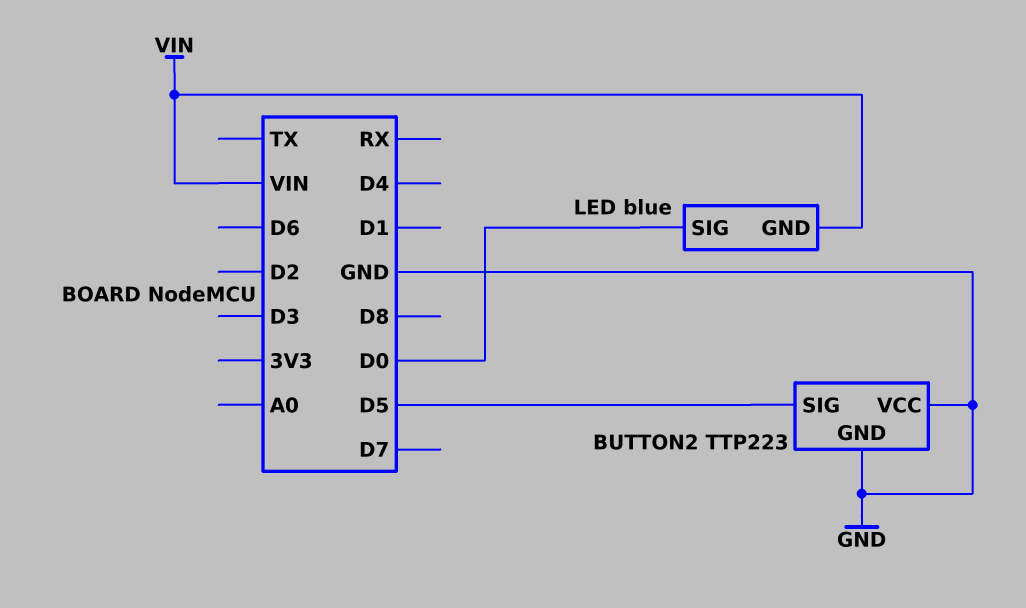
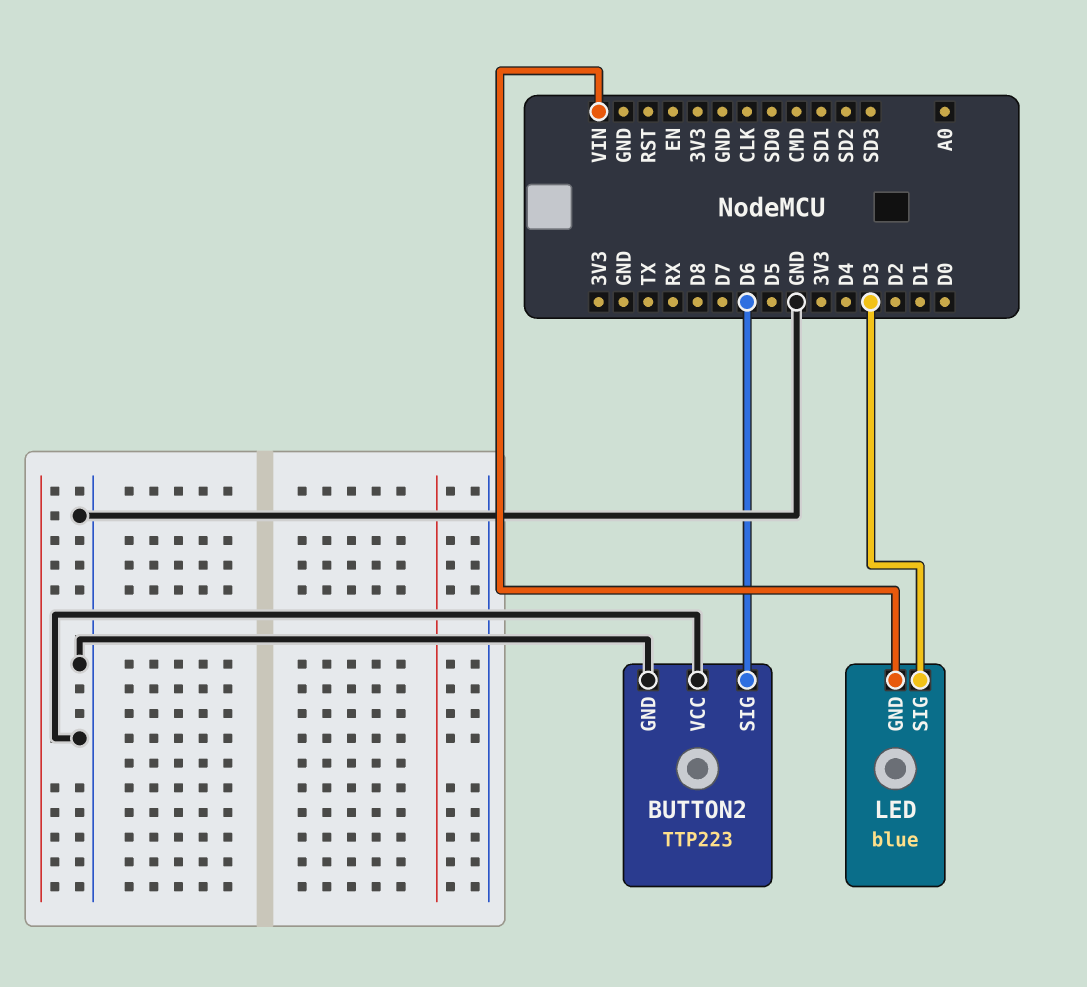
BUTTON2 pin SIG: D5 -> D6
LED pin SIG: D0 -> D3

